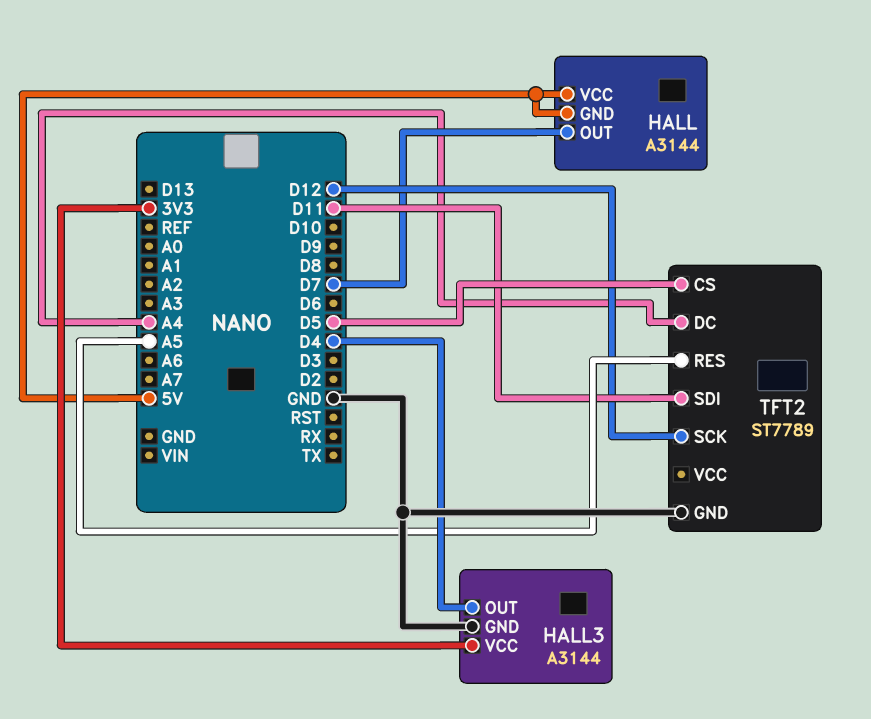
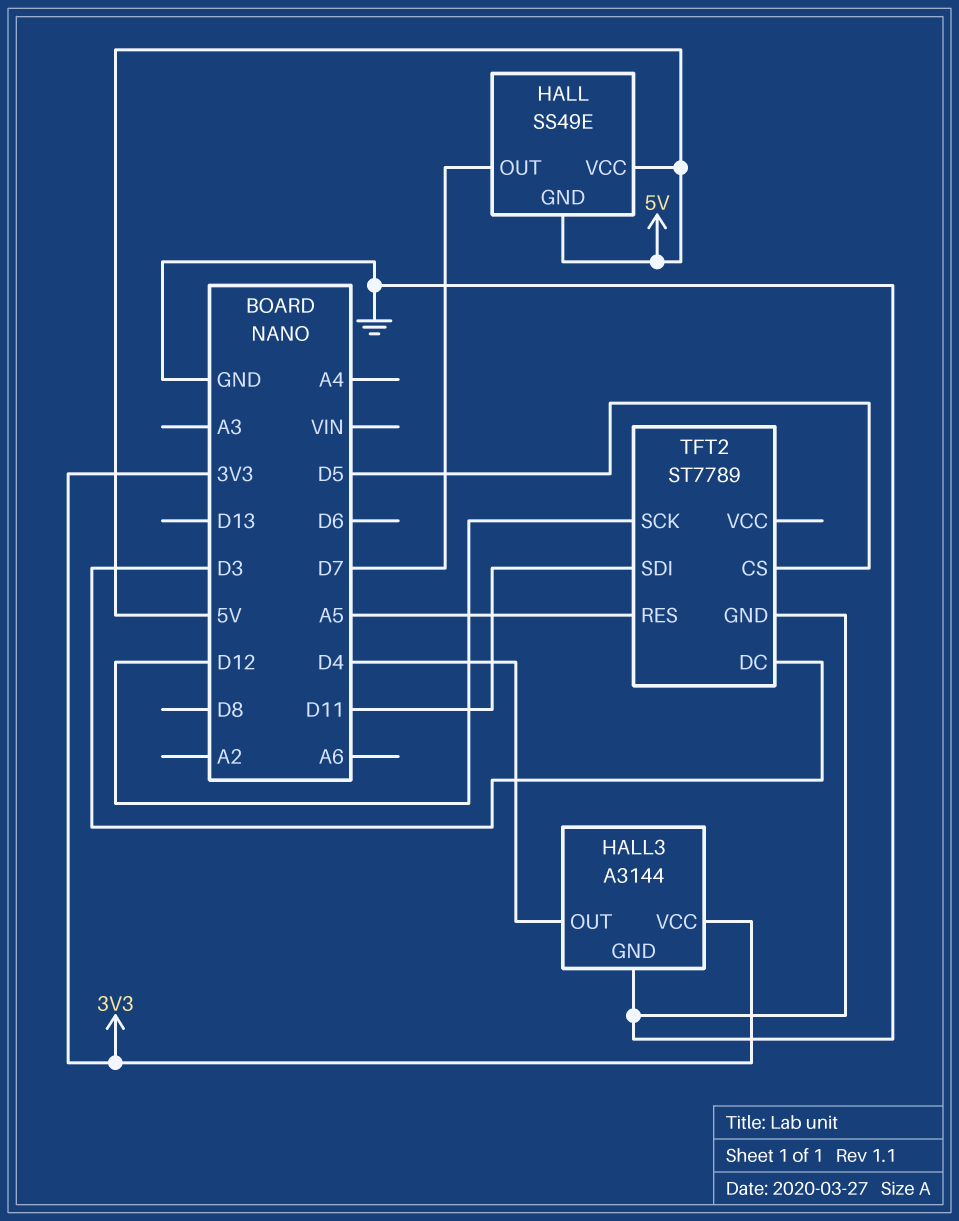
HALL: A3144 -> SS49E
TFT2 pin DC: A4 -> D3

